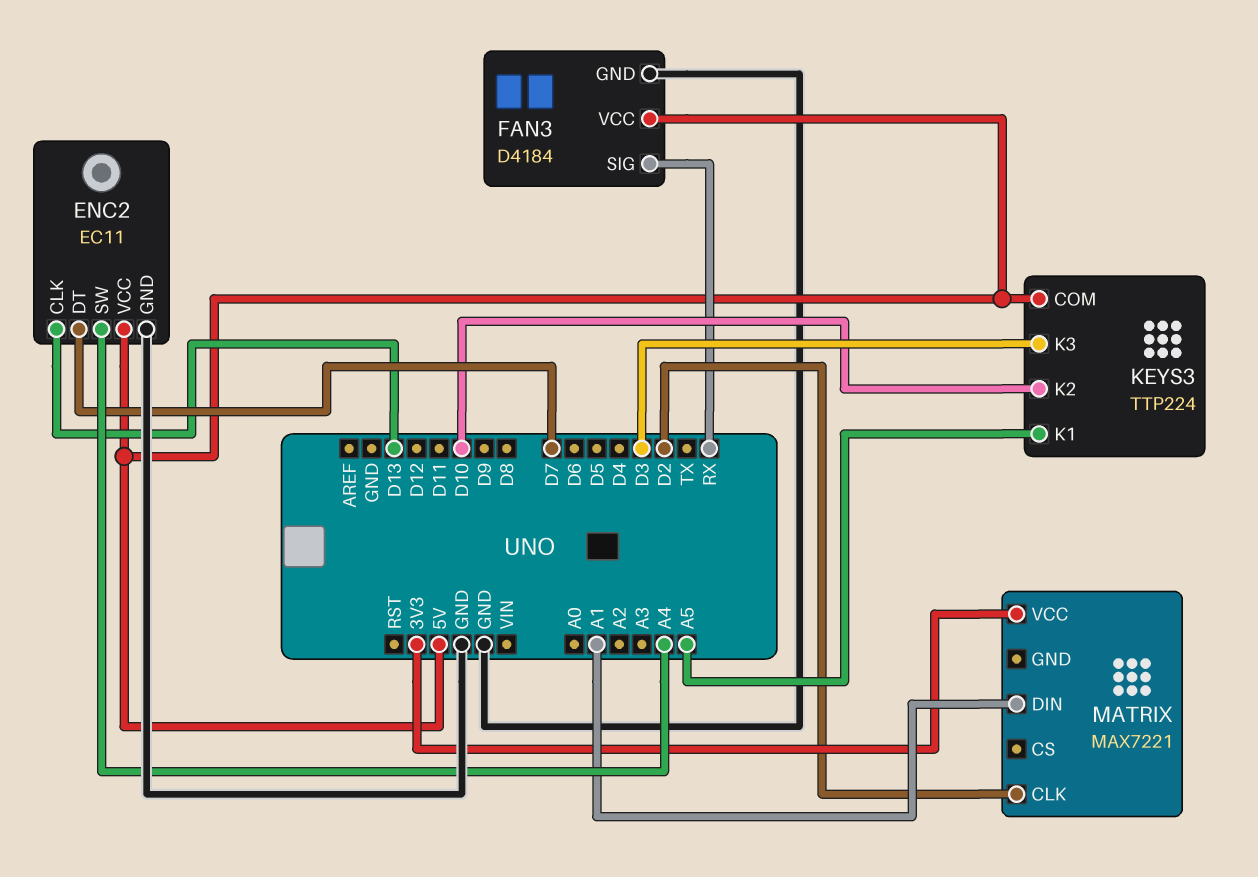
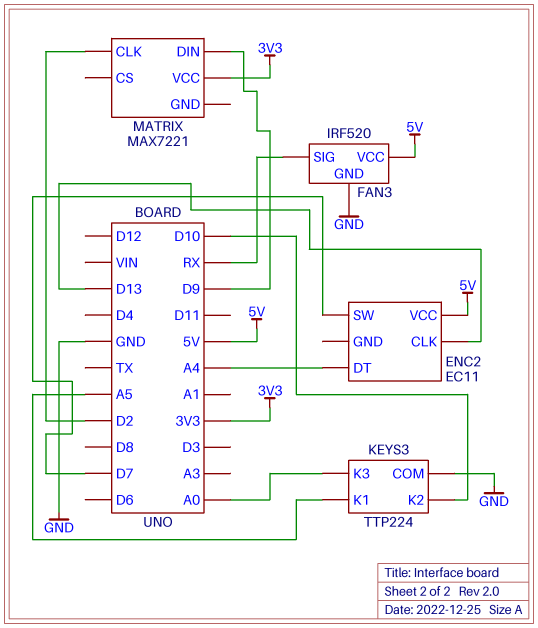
ENC2 pin DT: D7 -> A4
ENC2 pin GND: GND -> none
ENC2 pin SW: A4 -> D7
FAN3: D4184 -> IRF520
KEYS3 pin COM: 5V -> GND
KEYS3 pin K3: D3 -> A0
MATRIX pin DIN: A1 -> D9

